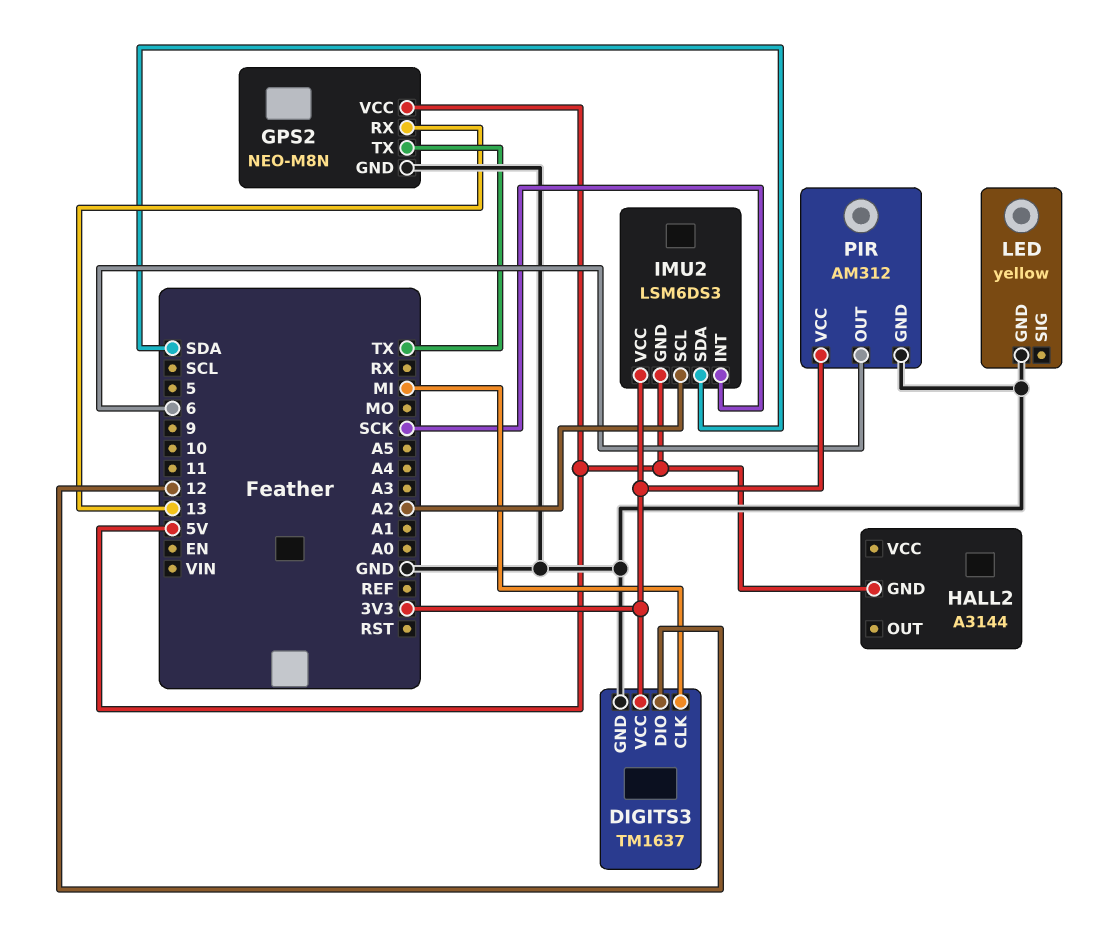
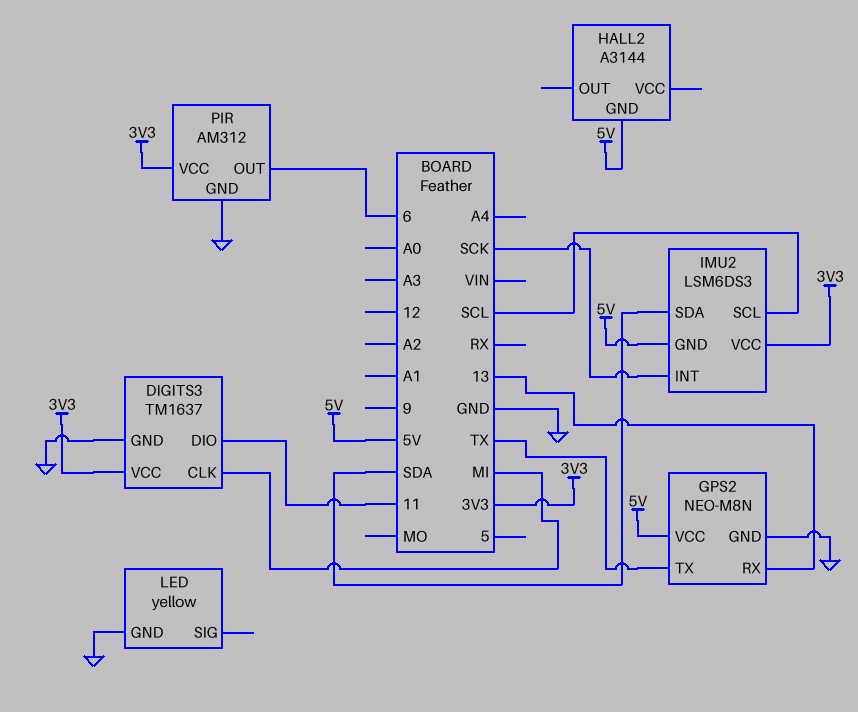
DIGITS3 pin DIO: 12 -> 11
IMU2 pin SCL: A2 -> SCL

